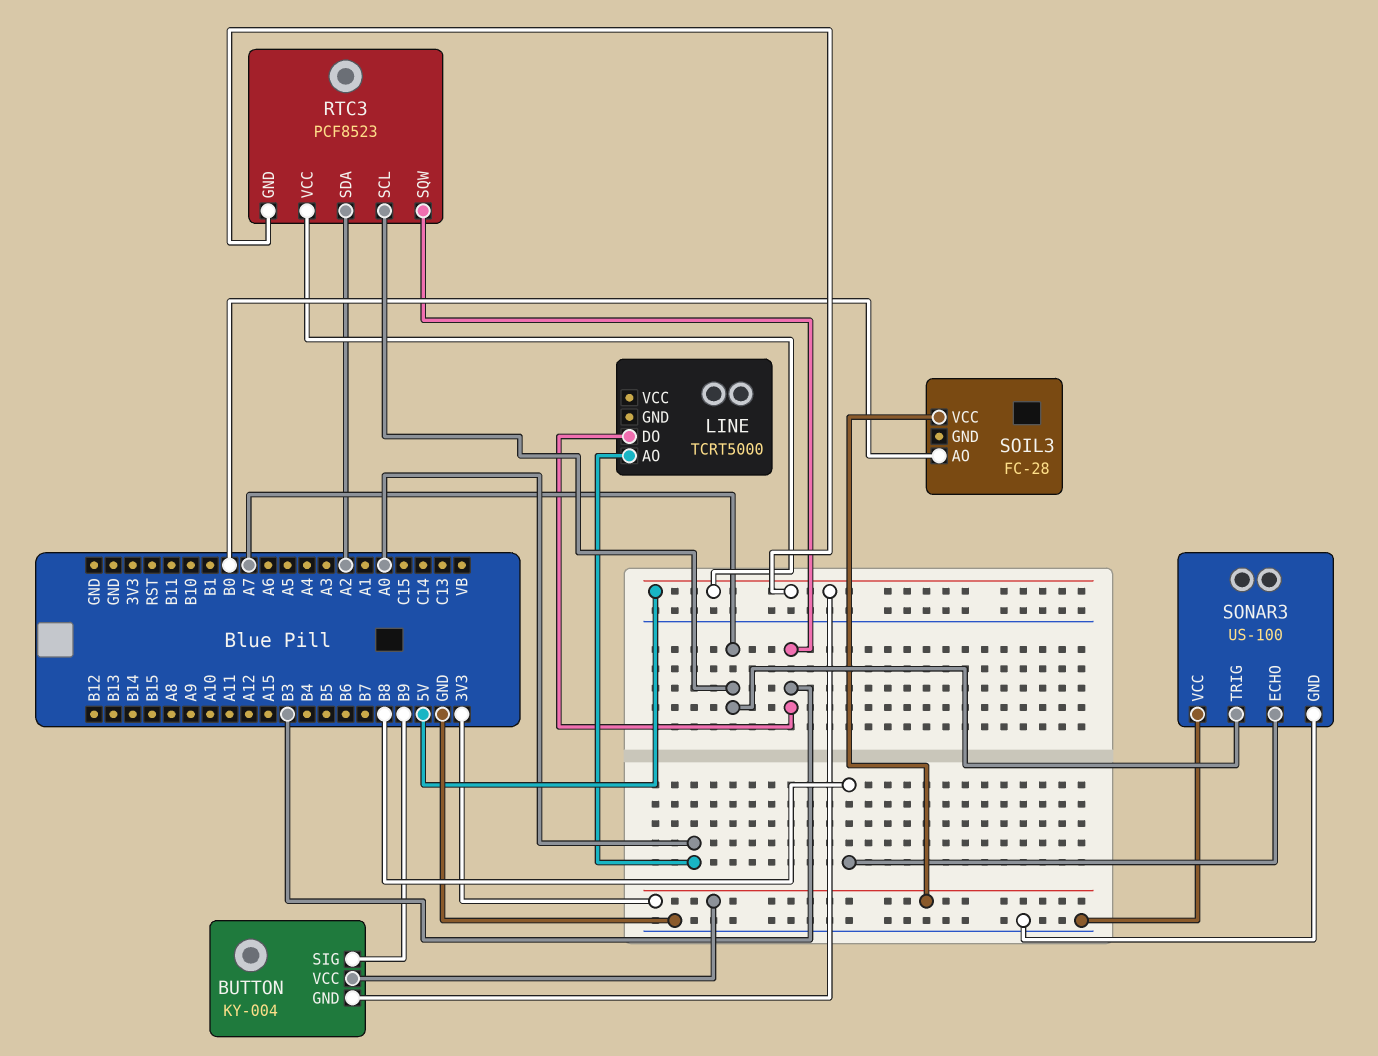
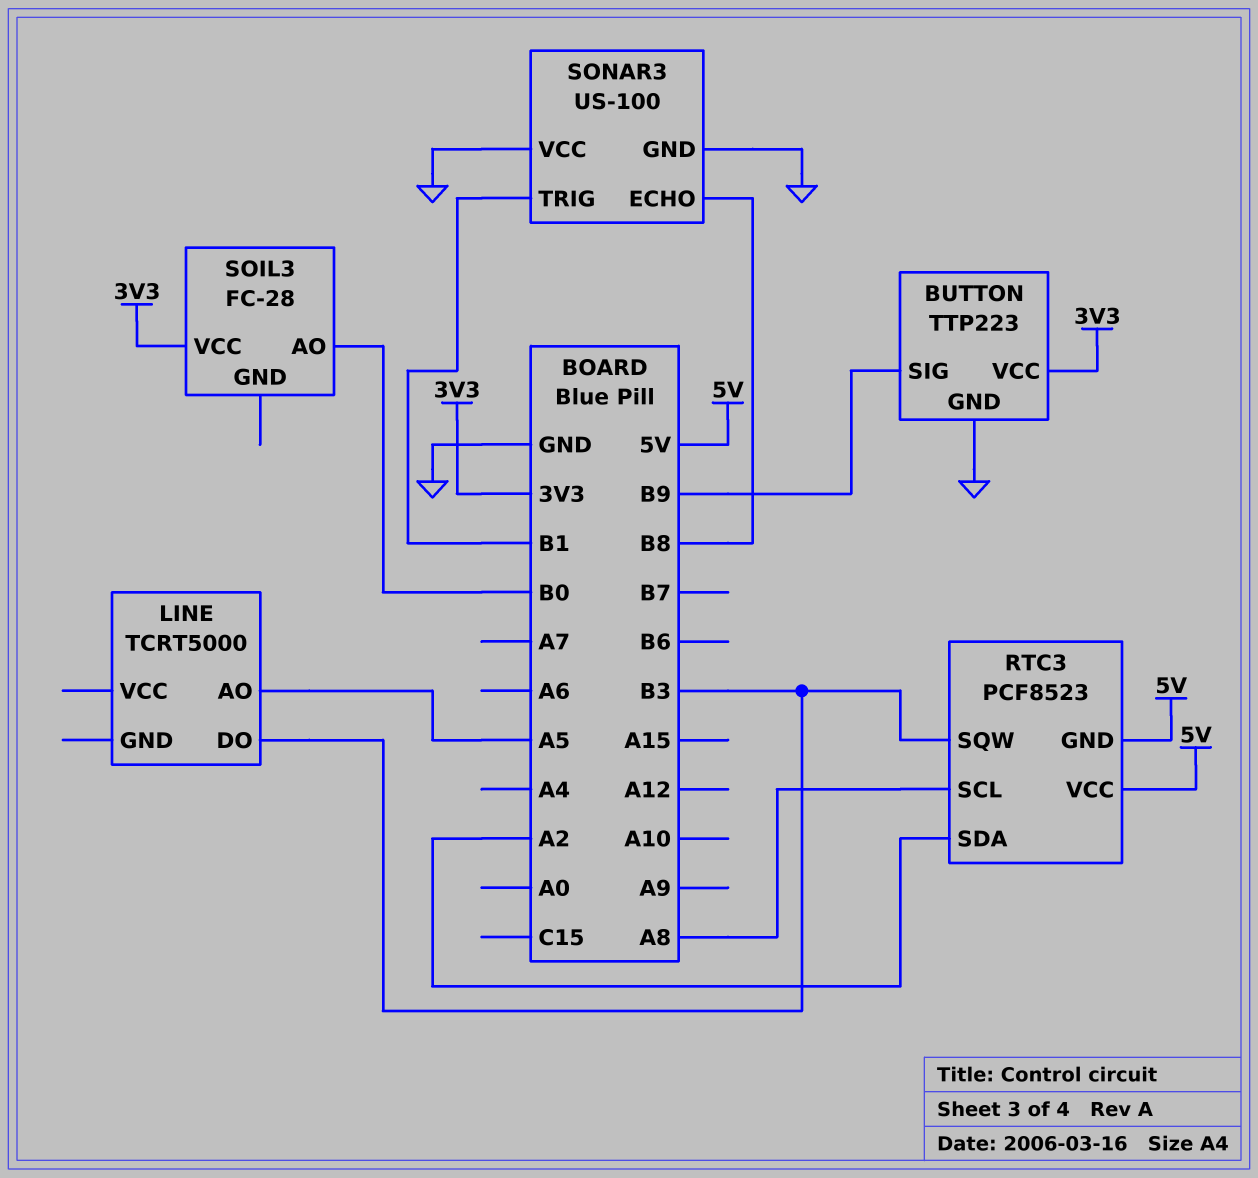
BUTTON: KY-004 -> TTP223
BUTTON pin GND: 5V -> GND
LINE pin AO: A0 -> A5
RTC3 pin SCL: A7 -> A8
SONAR3 pin TRIG: A7 -> B1

